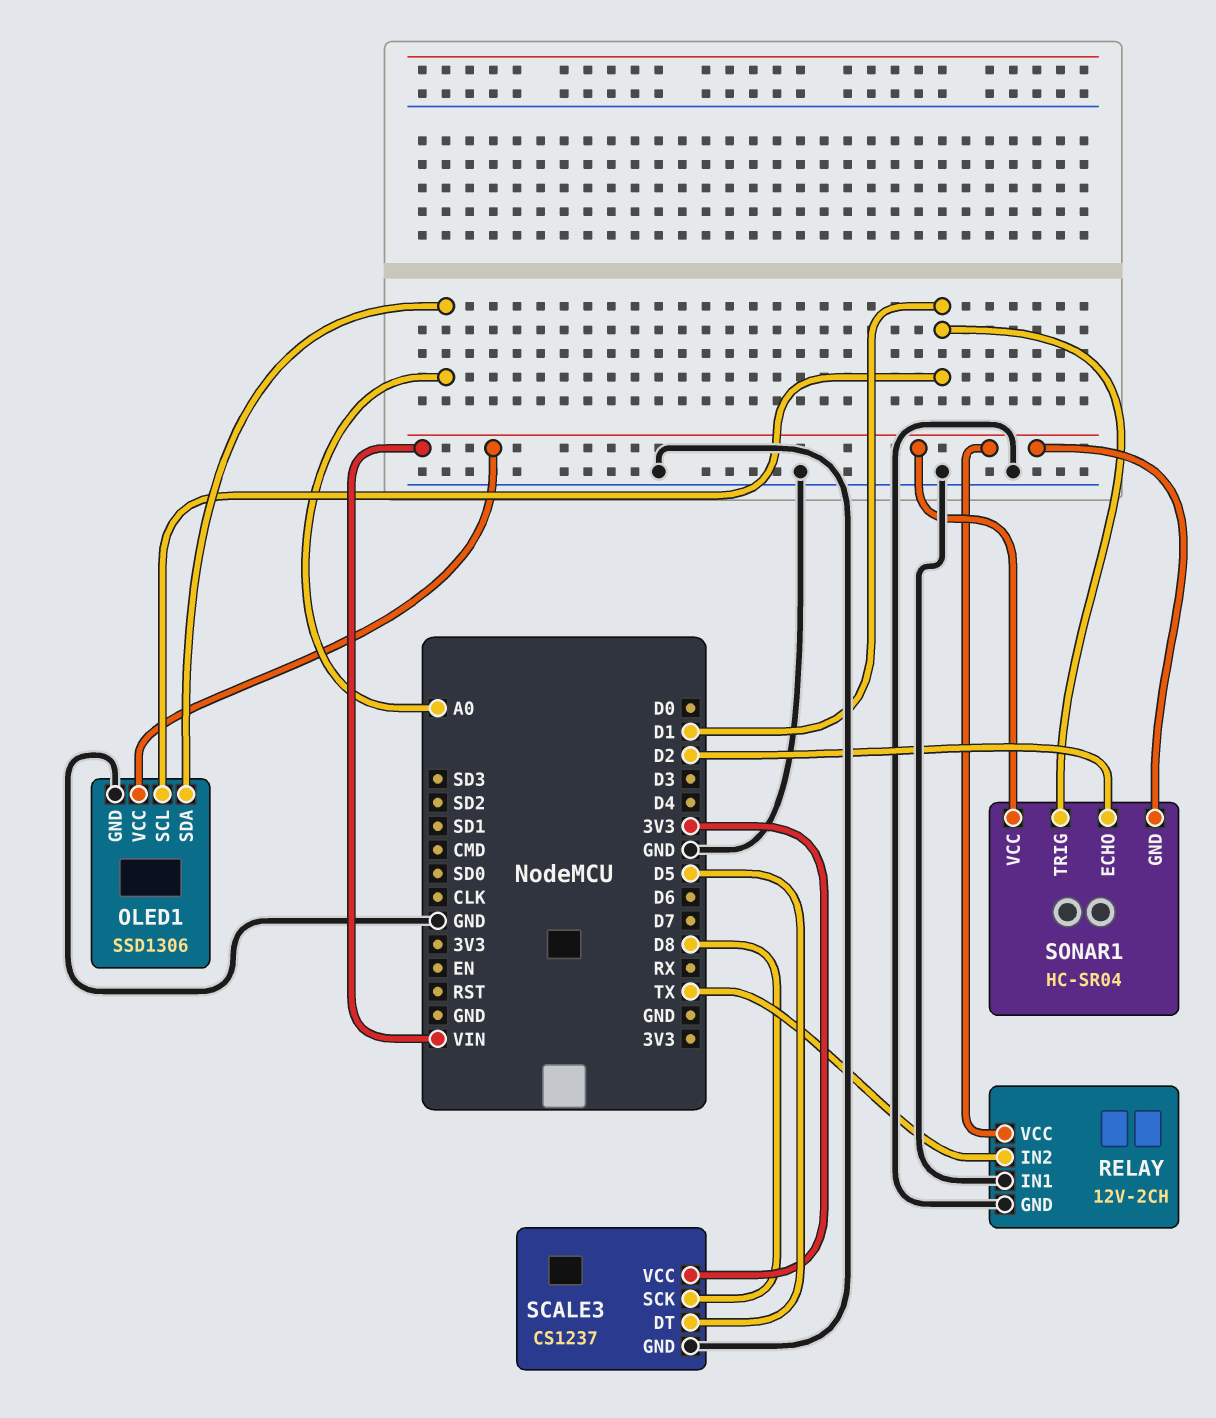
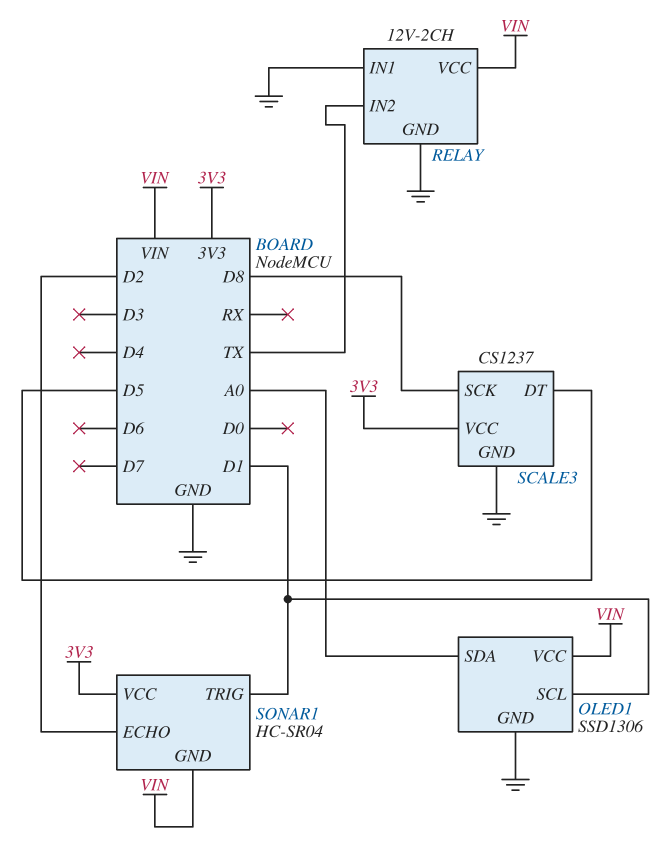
SONAR1 pin VCC: VIN -> 3V3

